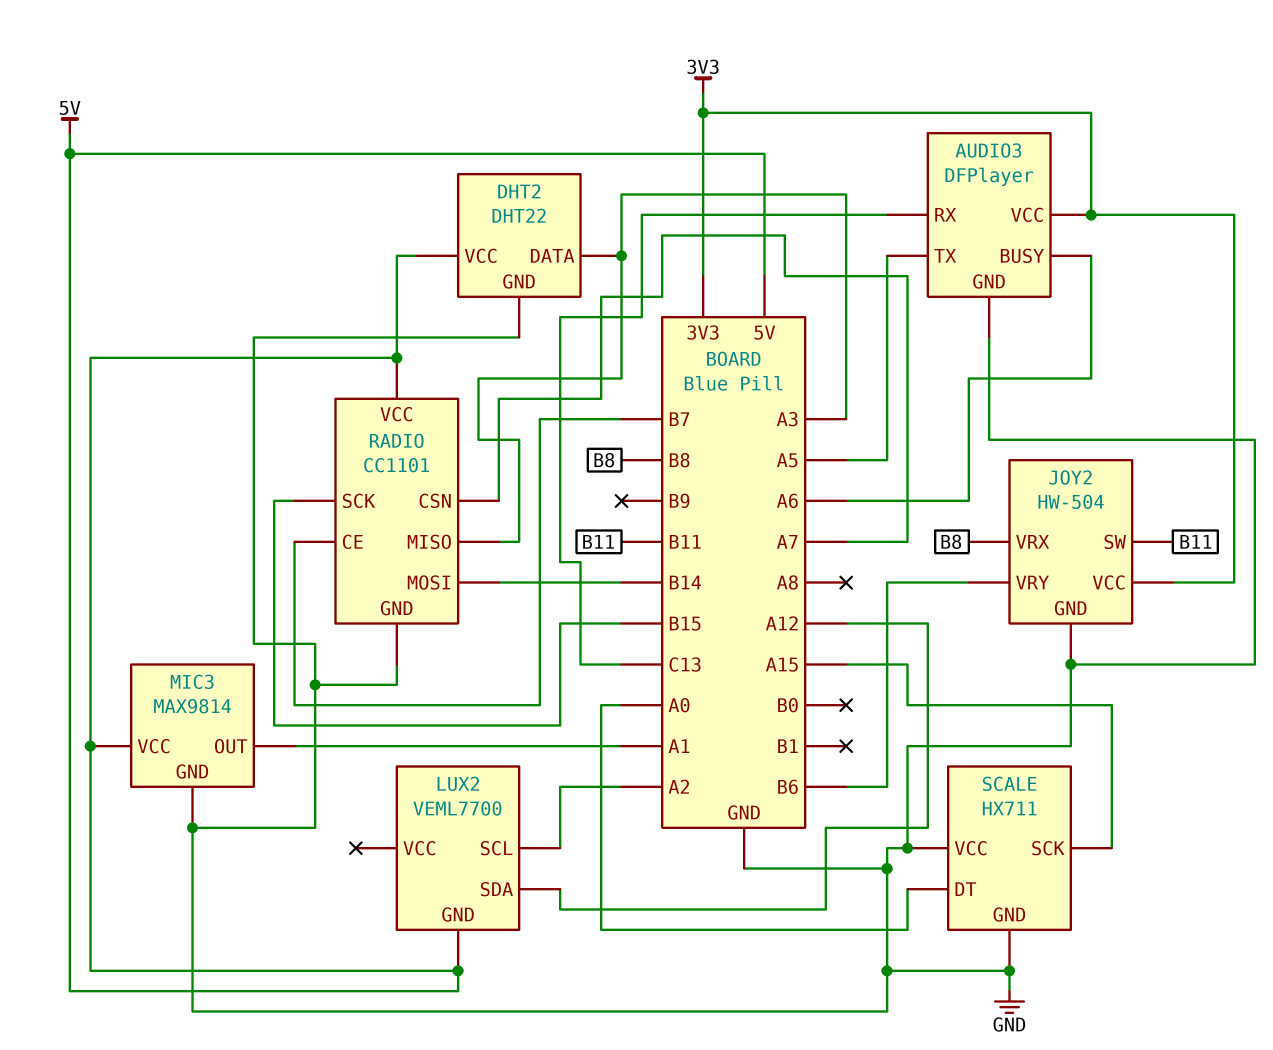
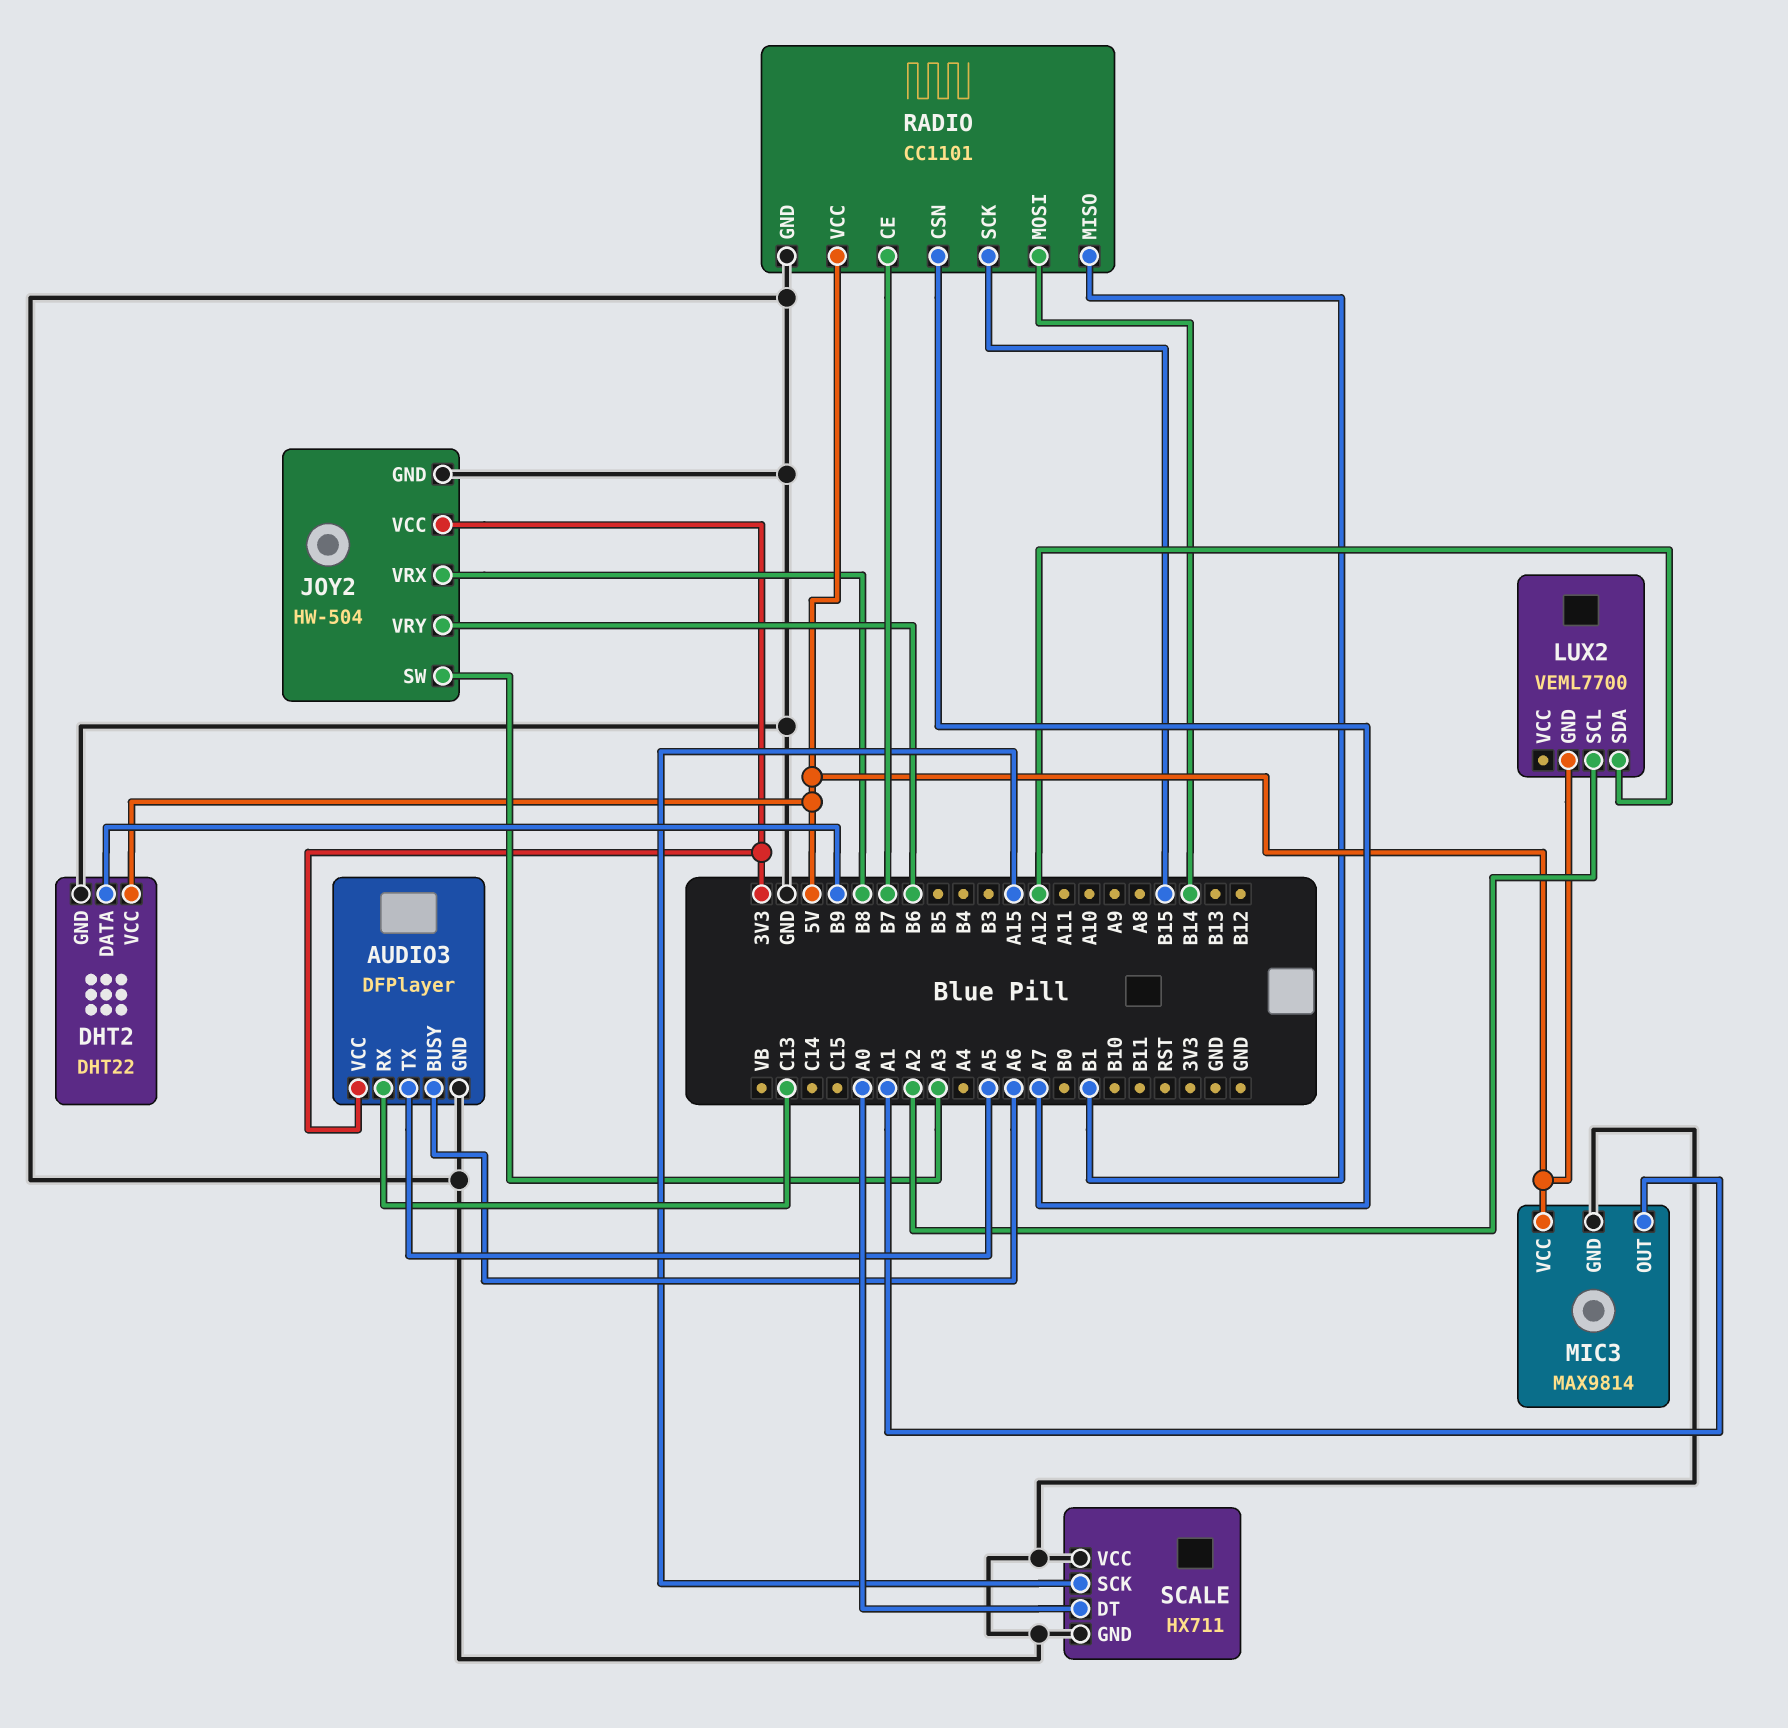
DHT2 pin DATA: A3 -> B9
JOY2 pin SW: B11 -> A3
RADIO pin MISO: A3 -> B1

